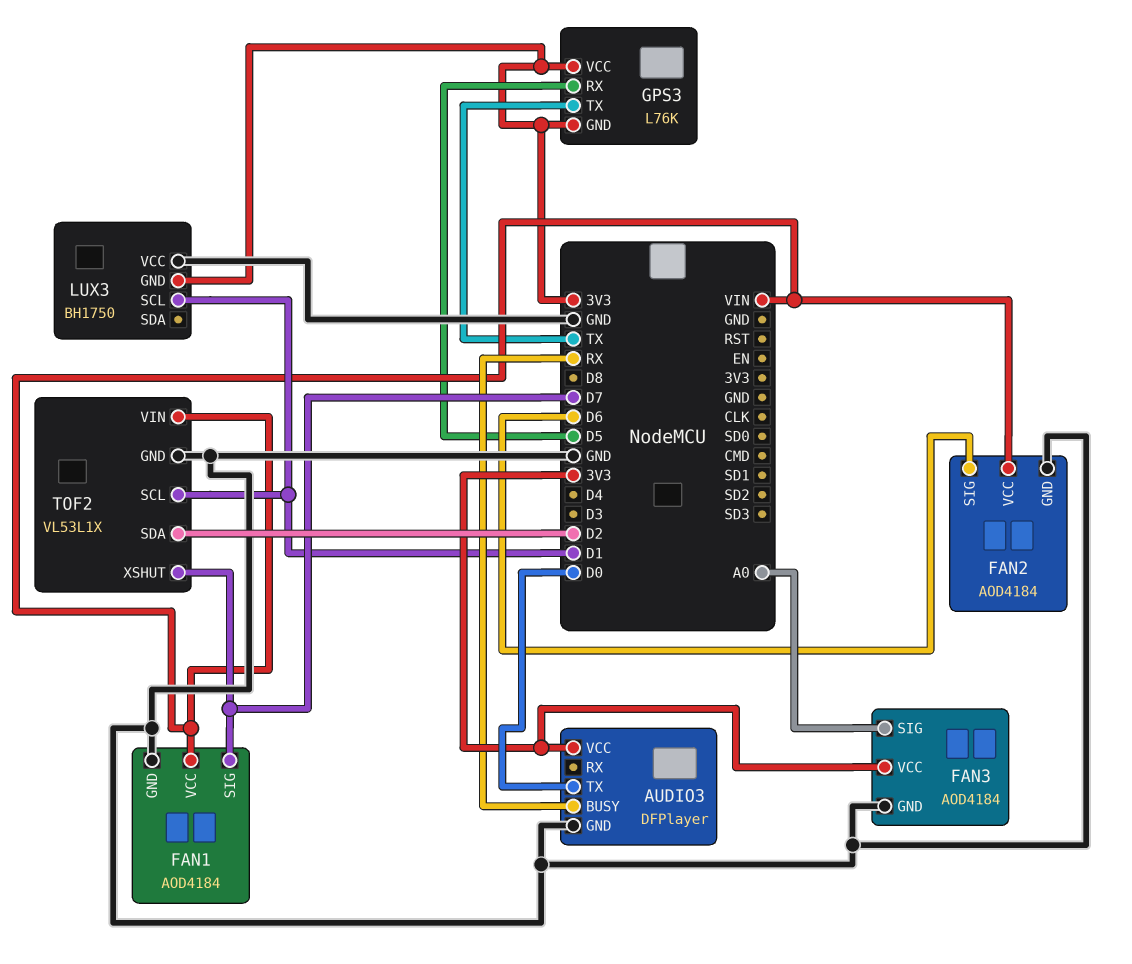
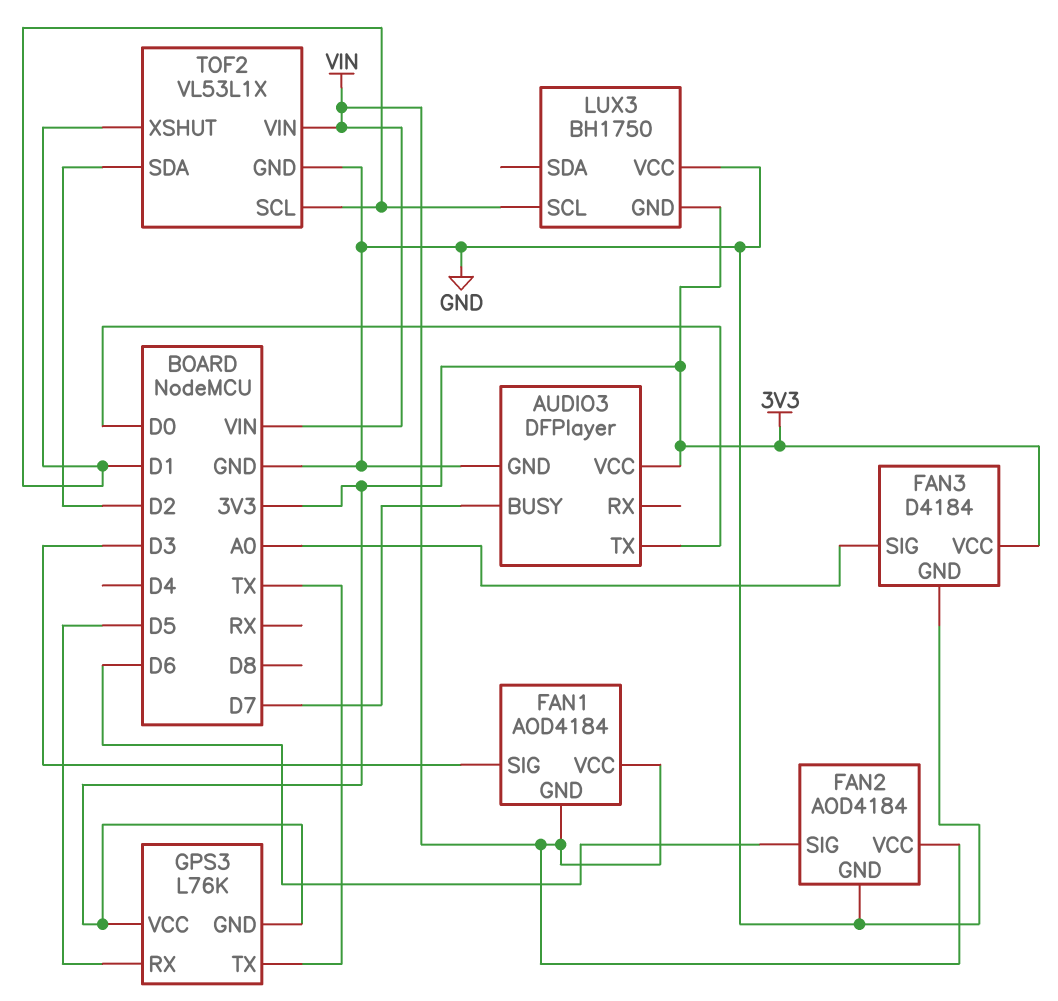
AUDIO3 pin BUSY: RX -> D7
FAN1 pin GND: GND -> VIN
FAN1 pin SIG: D7 -> D3
FAN3: AOD4184 -> D4184
TOF2 pin XSHUT: D7 -> D1

